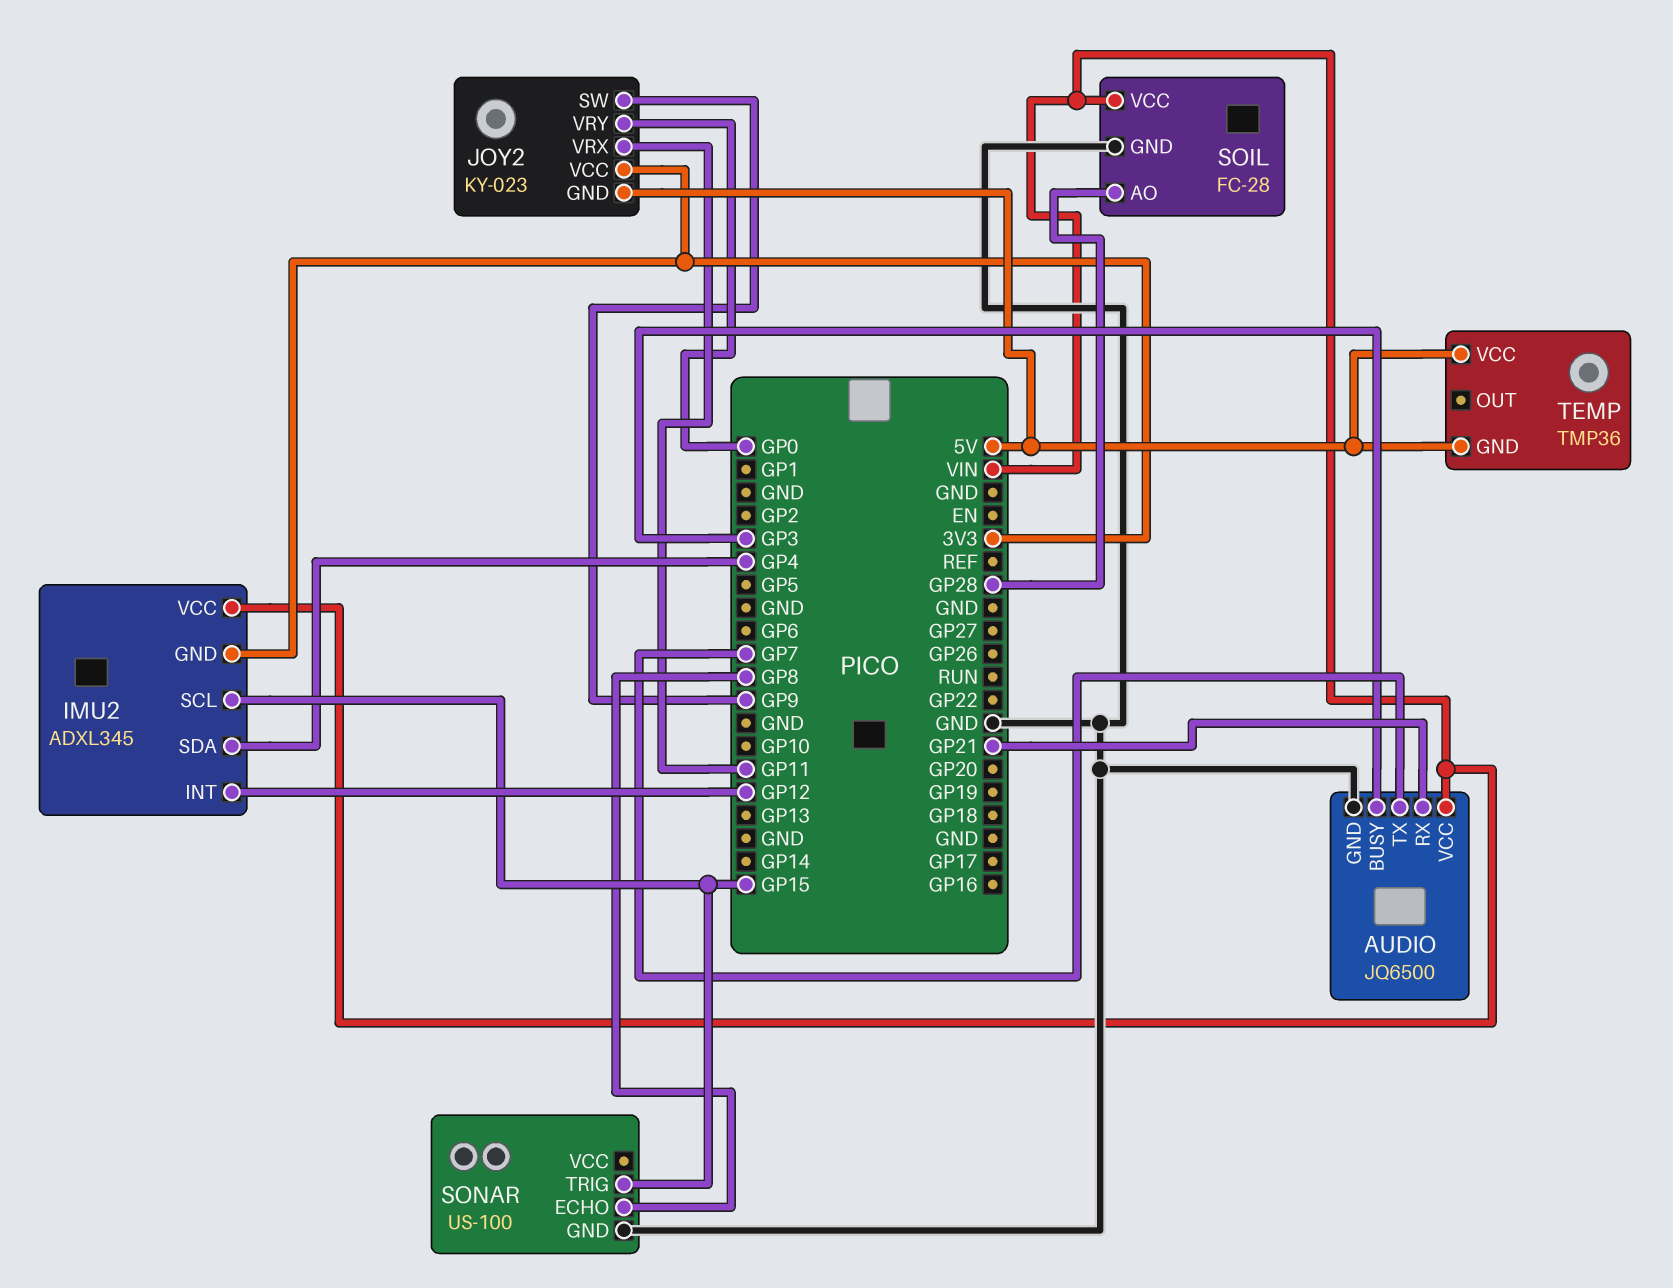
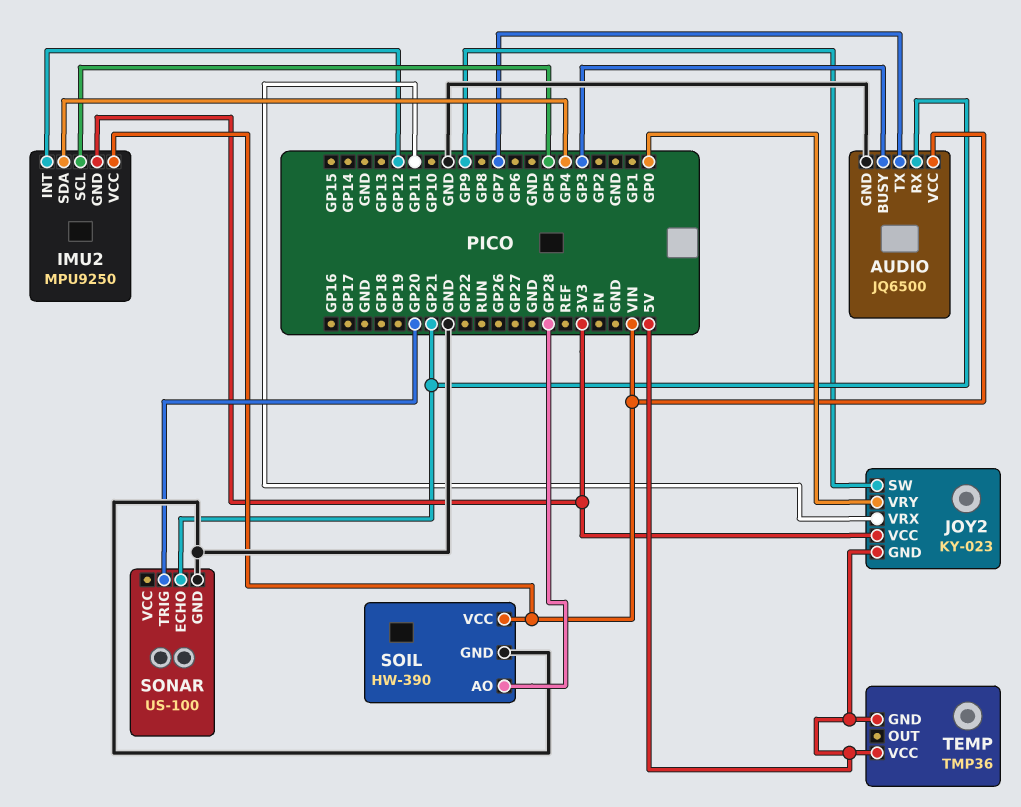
IMU2: ADXL345 -> MPU9250
IMU2 pin SCL: GP15 -> GP5
SOIL: FC-28 -> HW-390
SONAR pin ECHO: GP8 -> GP21
SONAR pin TRIG: GP15 -> GP20

